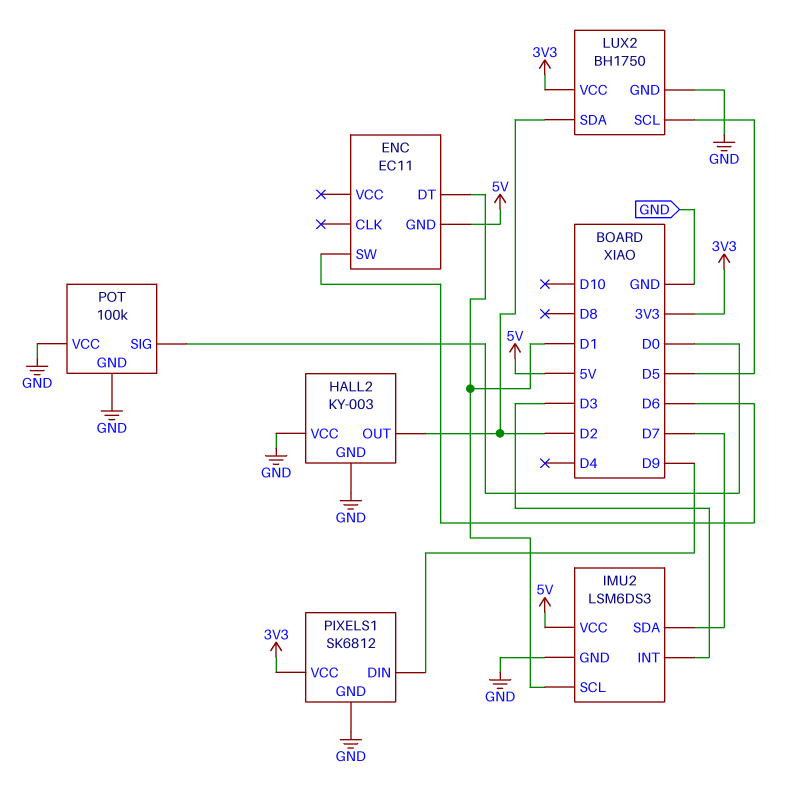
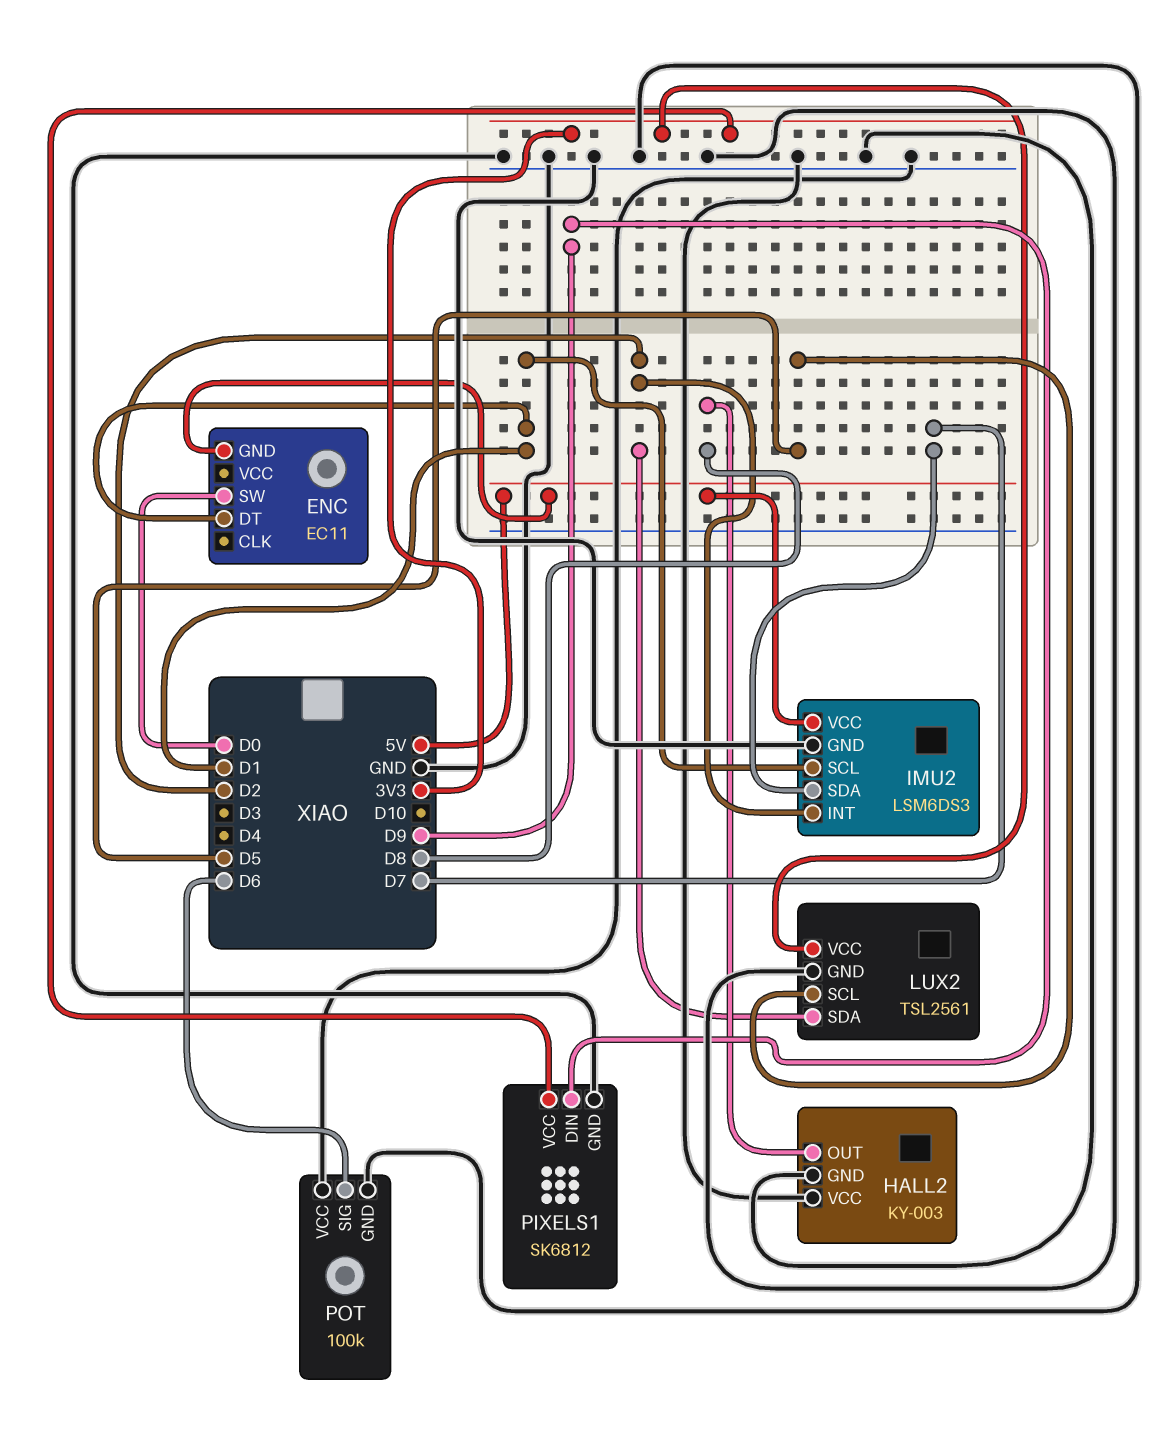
ENC pin SW: D6 -> D0
HALL2 pin OUT: D2 -> D8
IMU2 pin INT: D3 -> D2
LUX2: BH1750 -> TSL2561
POT pin SIG: D0 -> D6

